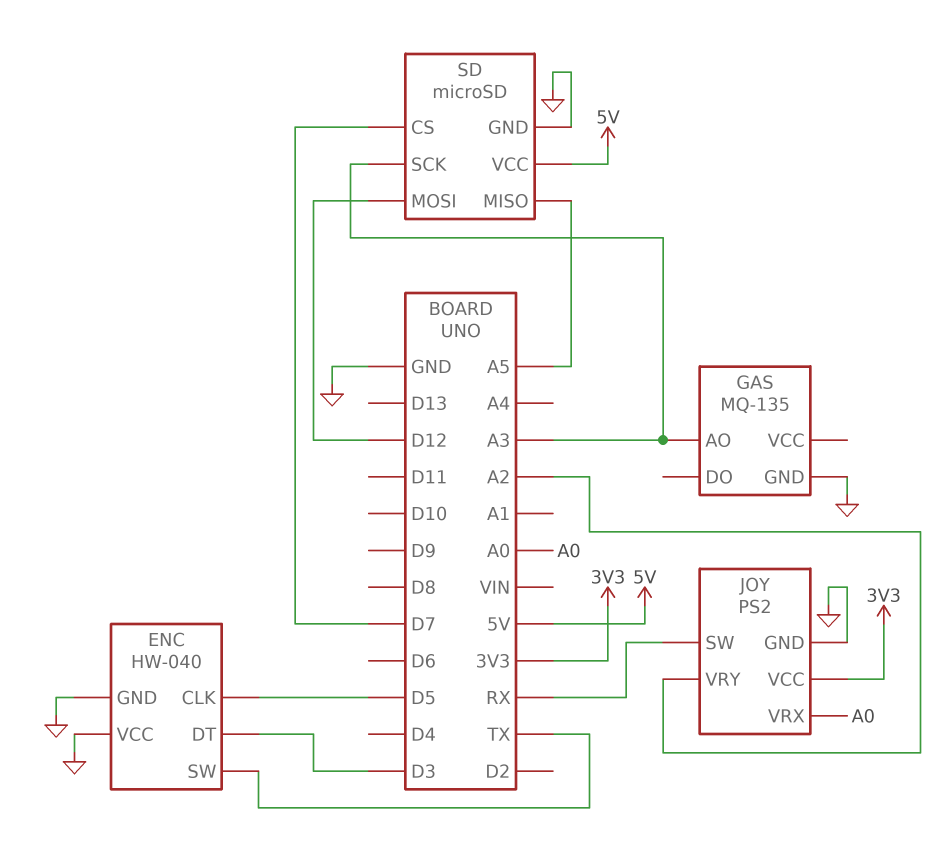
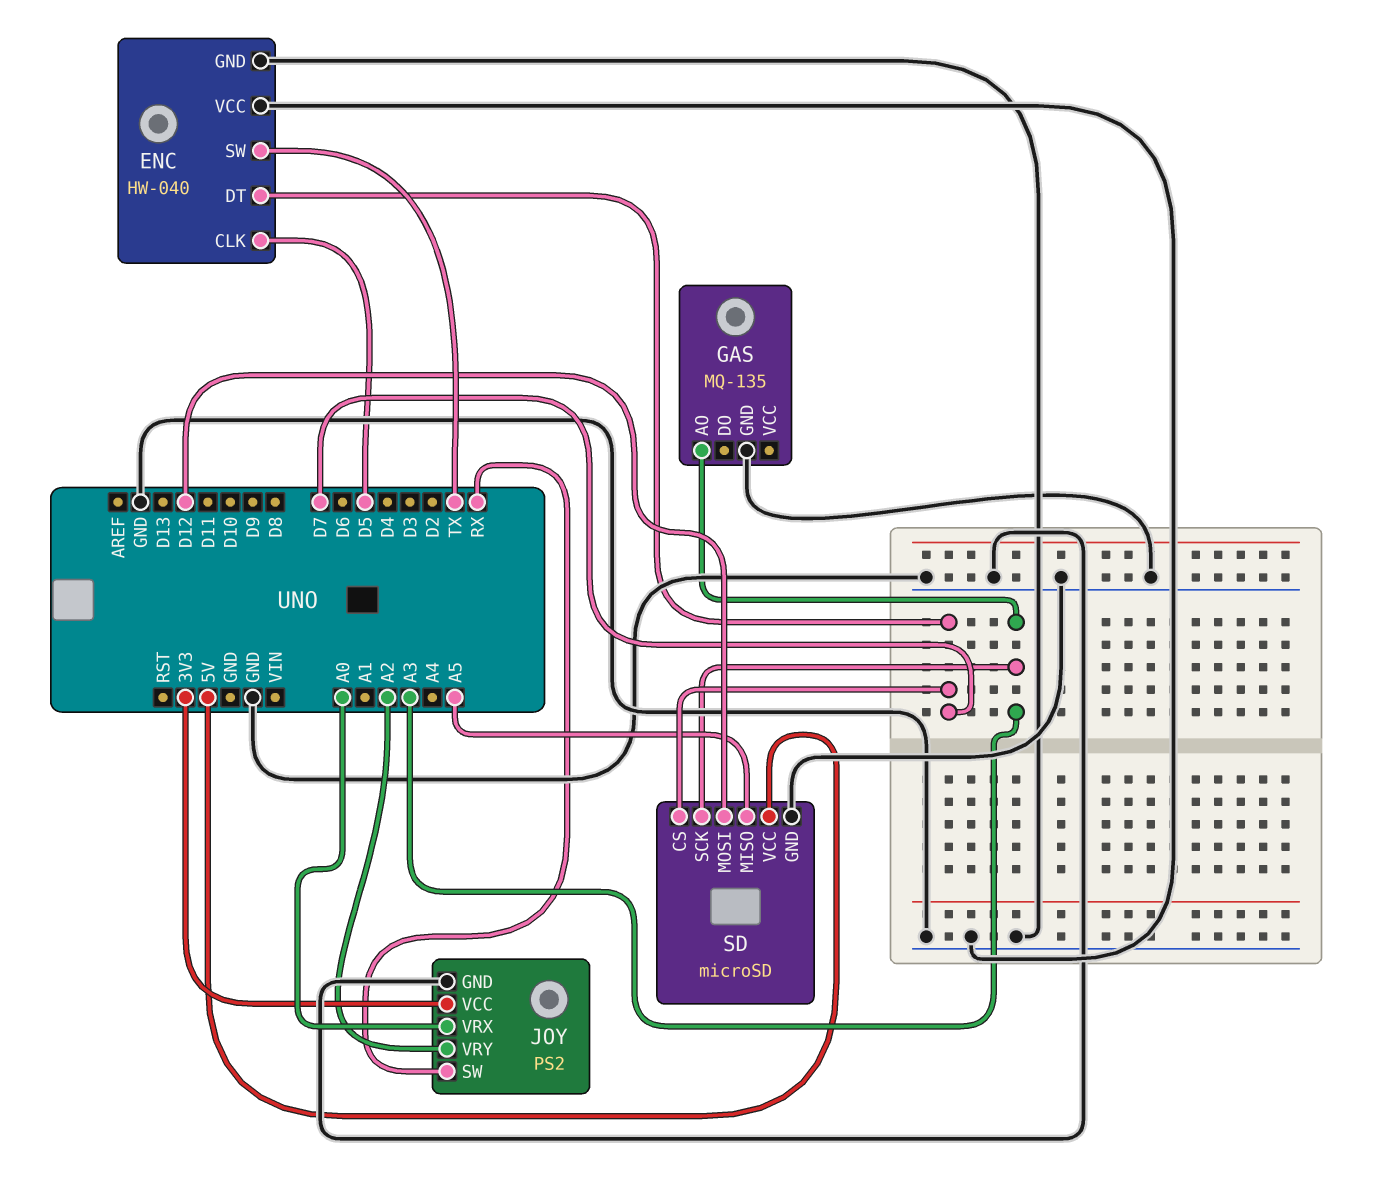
ENC pin DT: D3 -> D7

